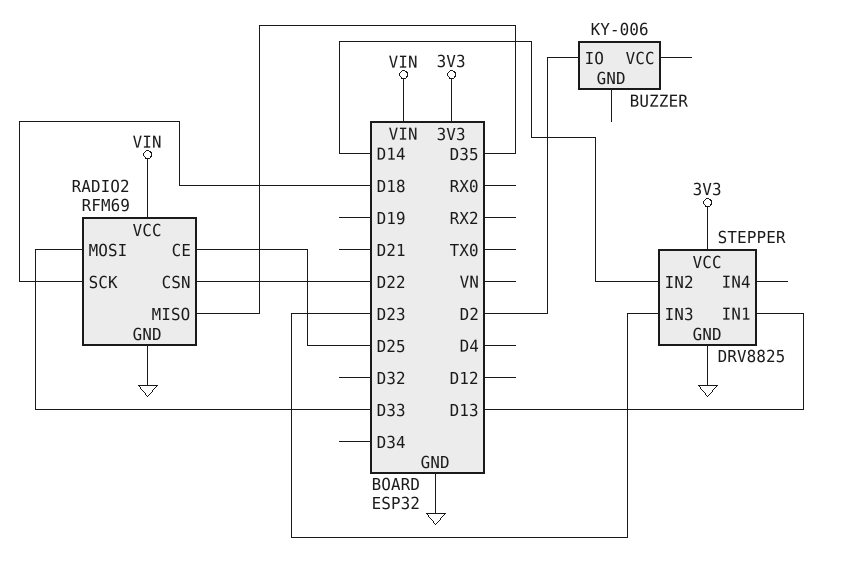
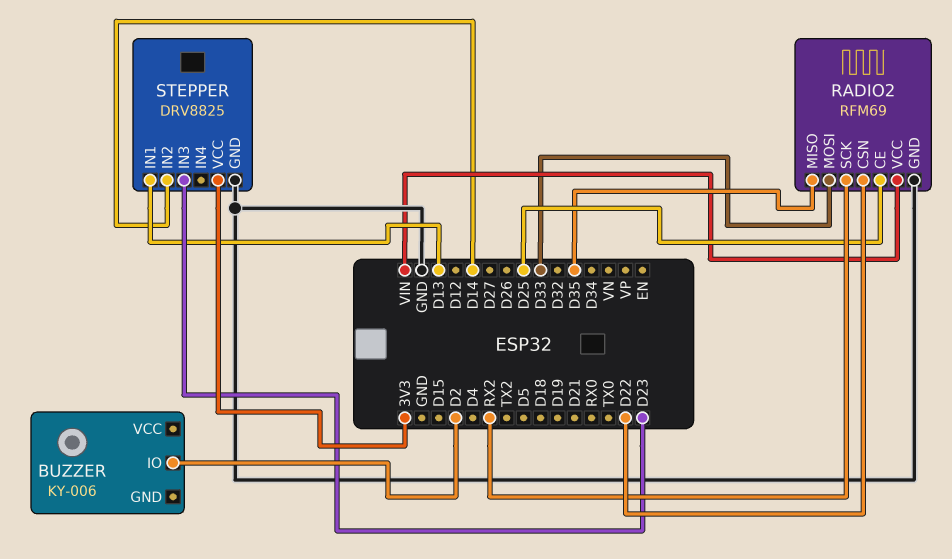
RADIO2 pin SCK: D18 -> RX2

